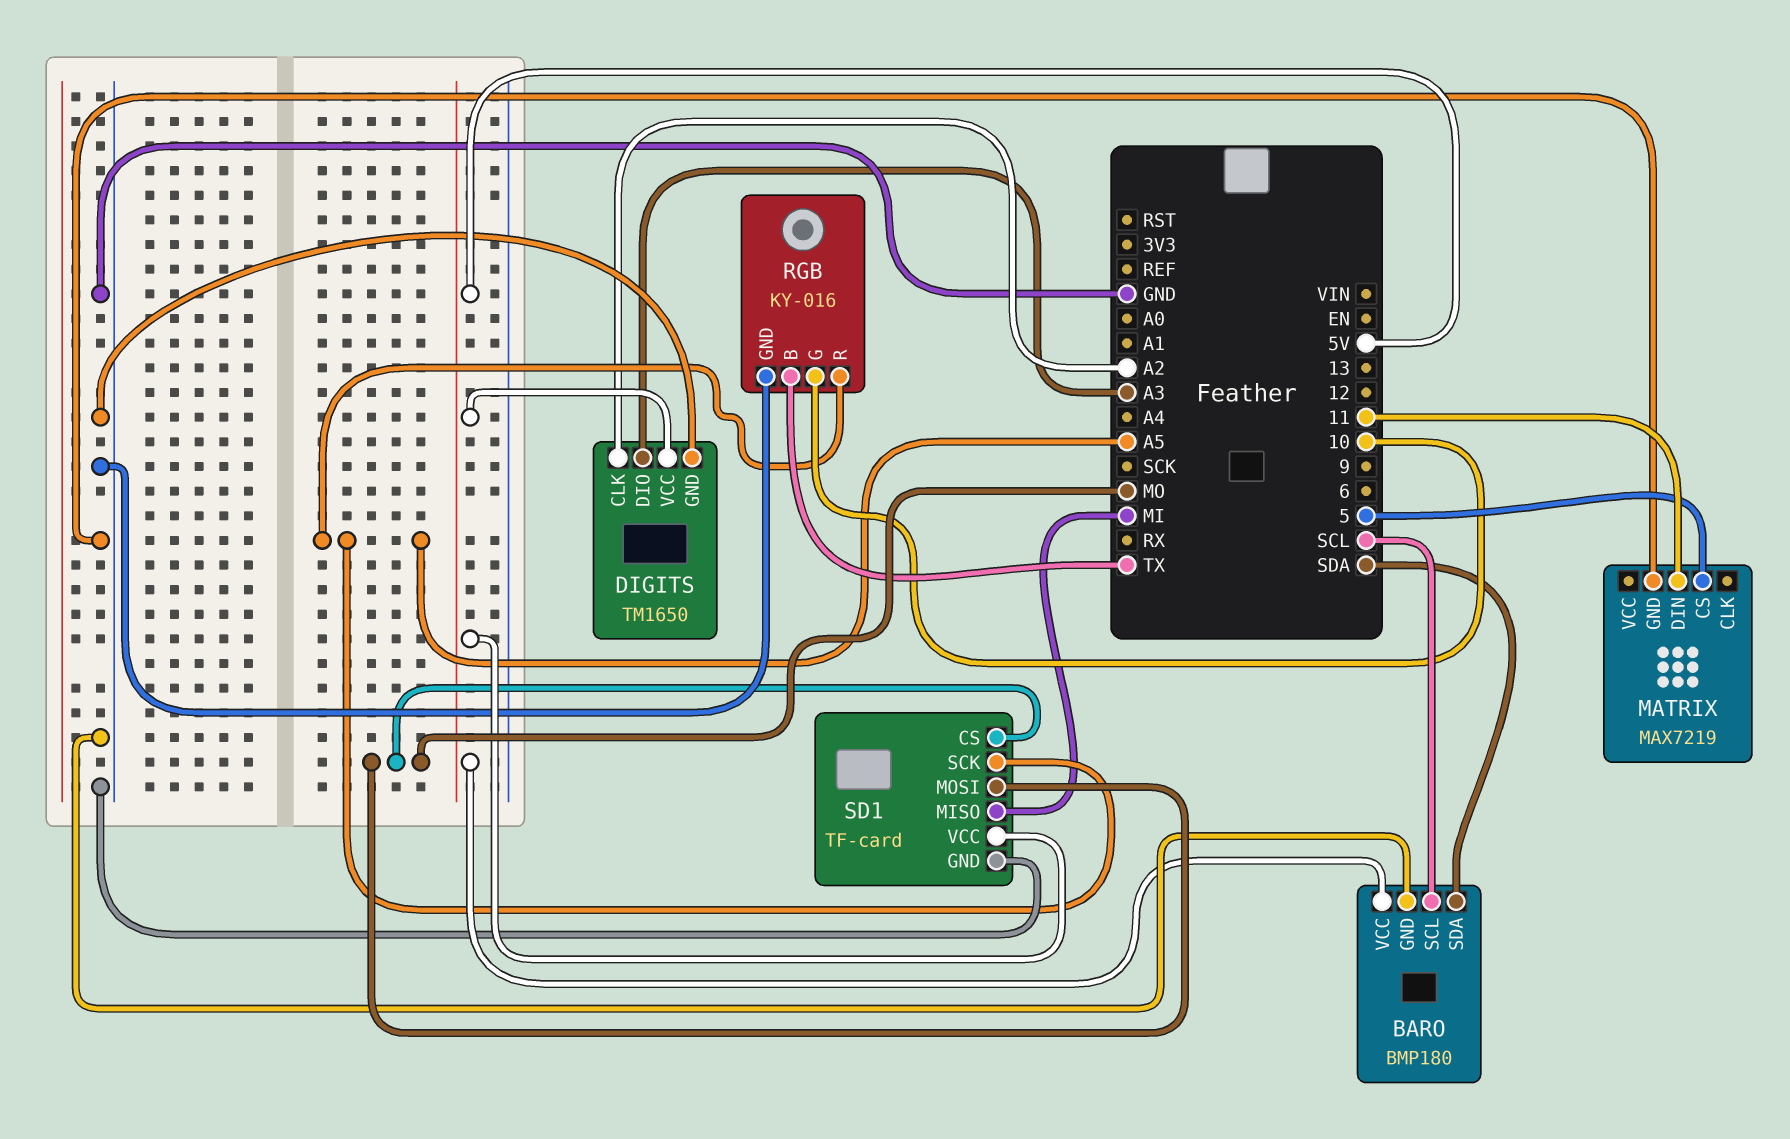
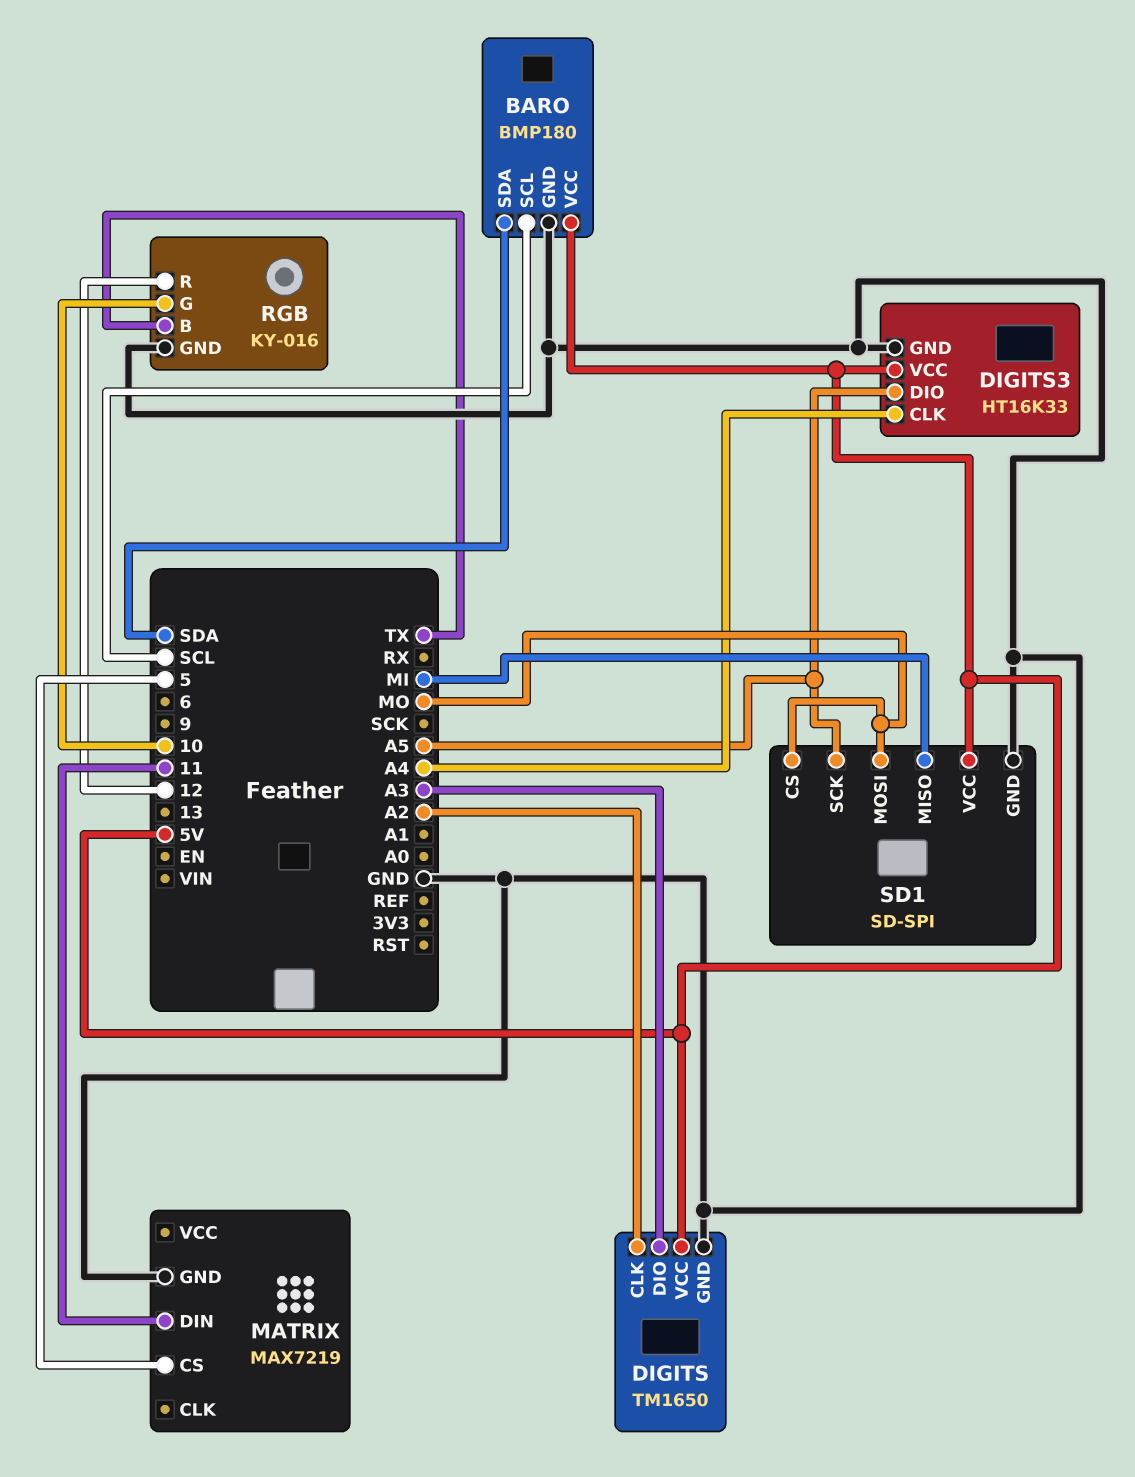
DIGITS3: none -> HT16K33
DIGITS3 pin CLK: none -> A4
DIGITS3 pin DIO: none -> A5
DIGITS3 pin GND: none -> GND
DIGITS3 pin VCC: none -> 5V
RGB pin R: A5 -> 12
SD1: TF-card -> SD-SPI

